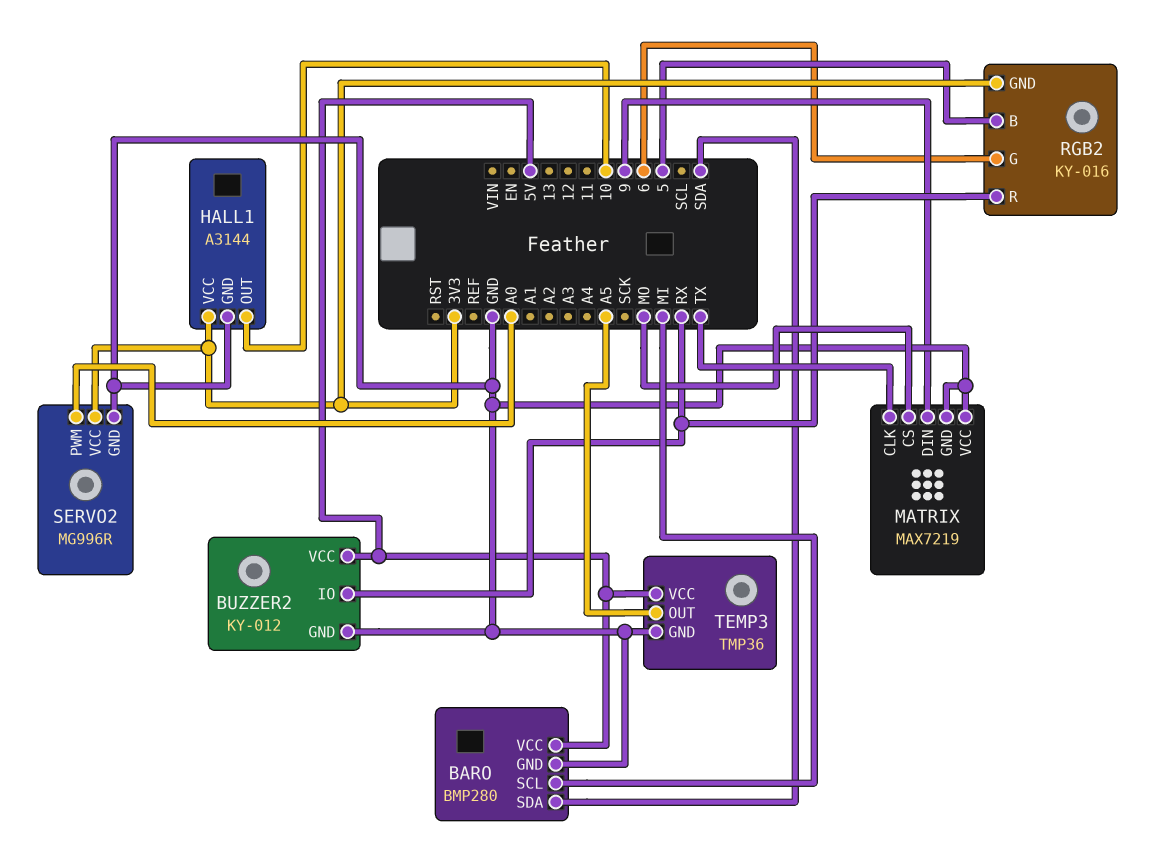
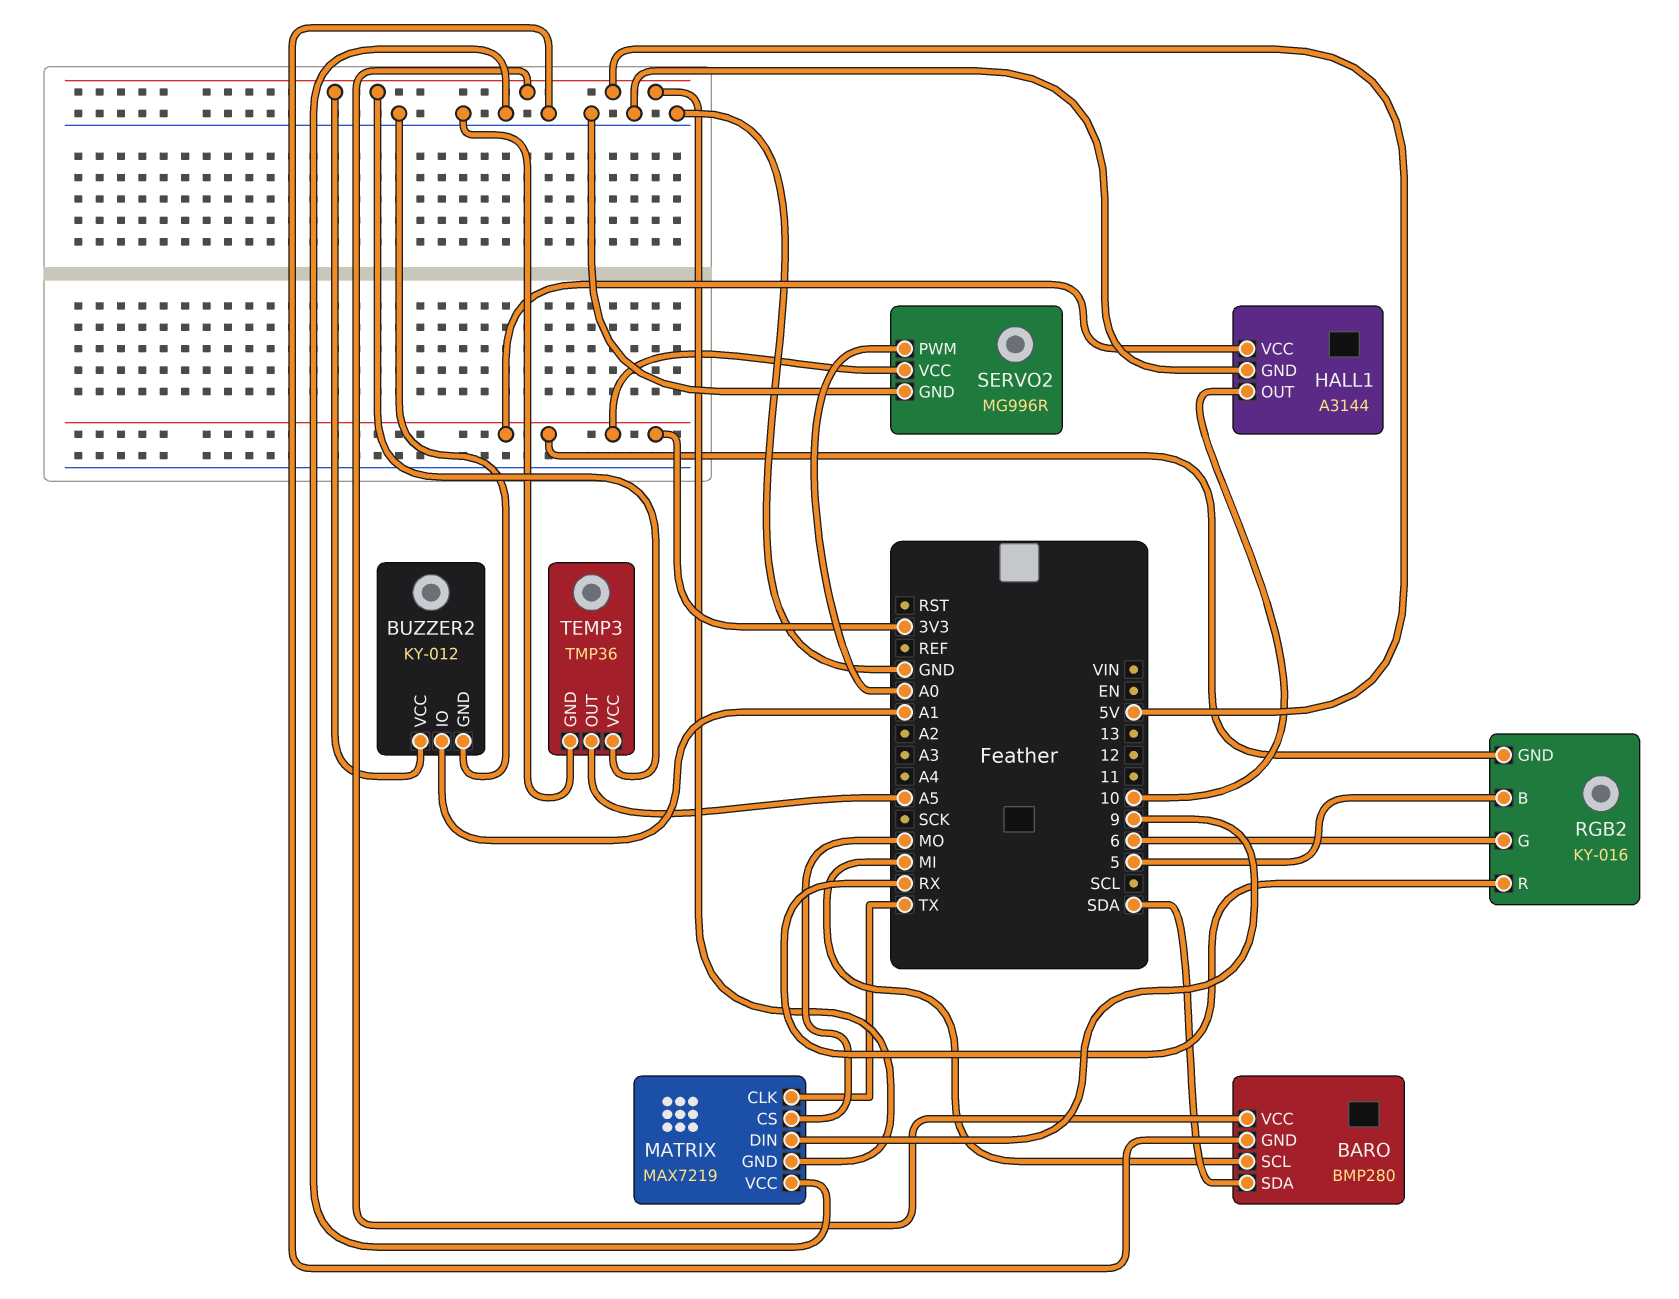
BUZZER2 pin IO: RX -> A1
MATRIX pin GND: GND -> 5V

